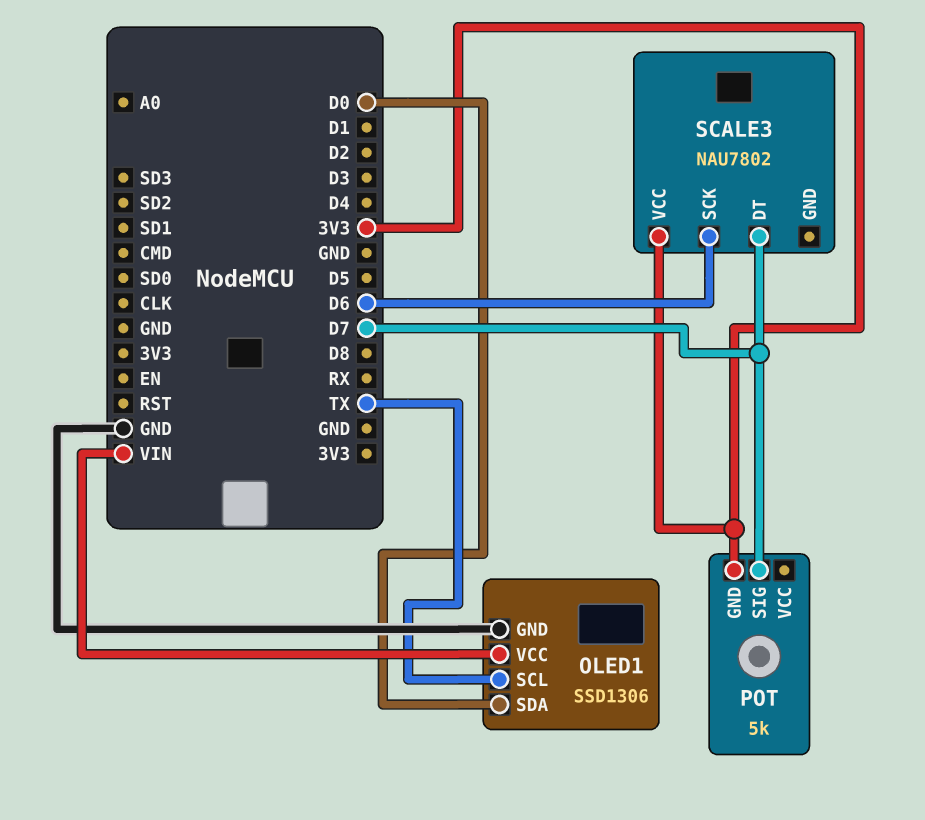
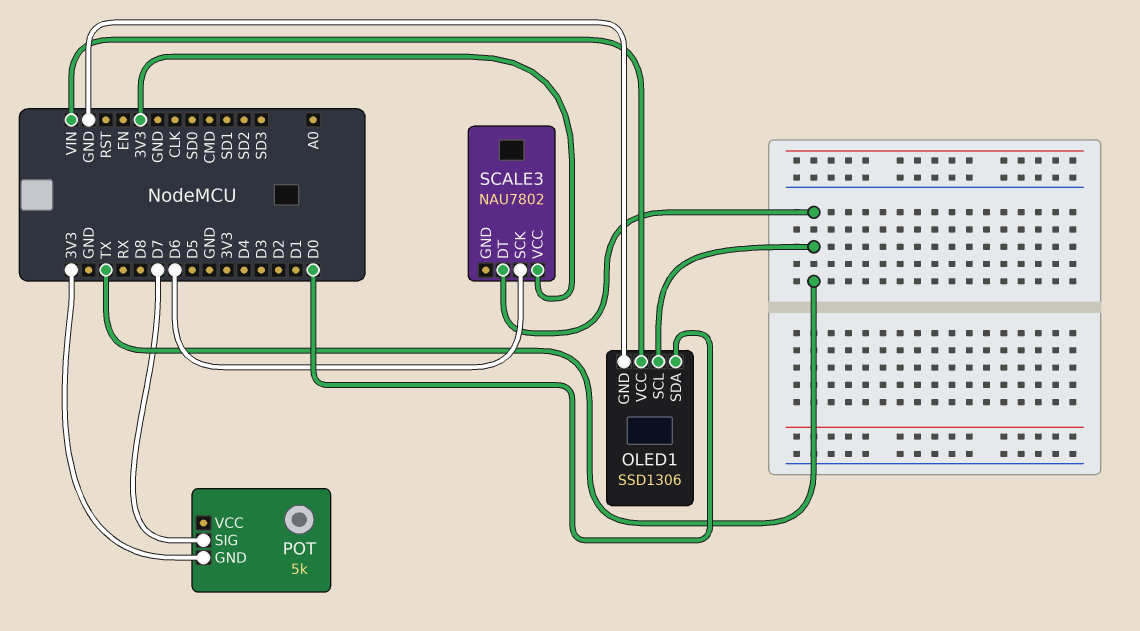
SCALE3 pin DT: D7 -> TX

